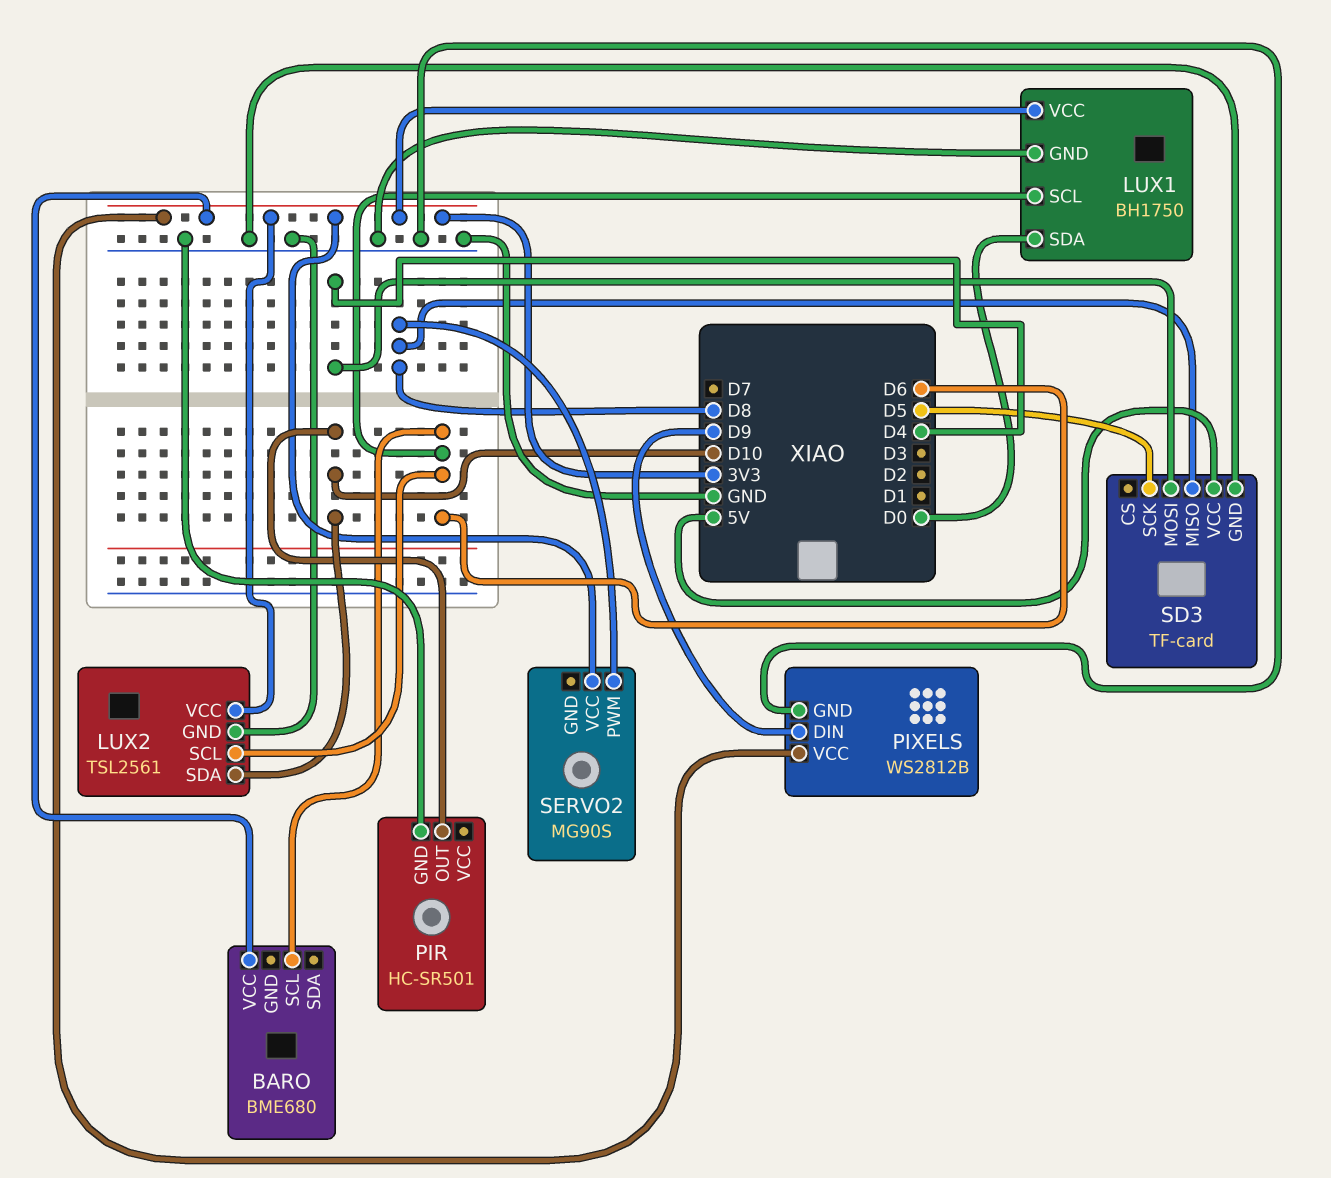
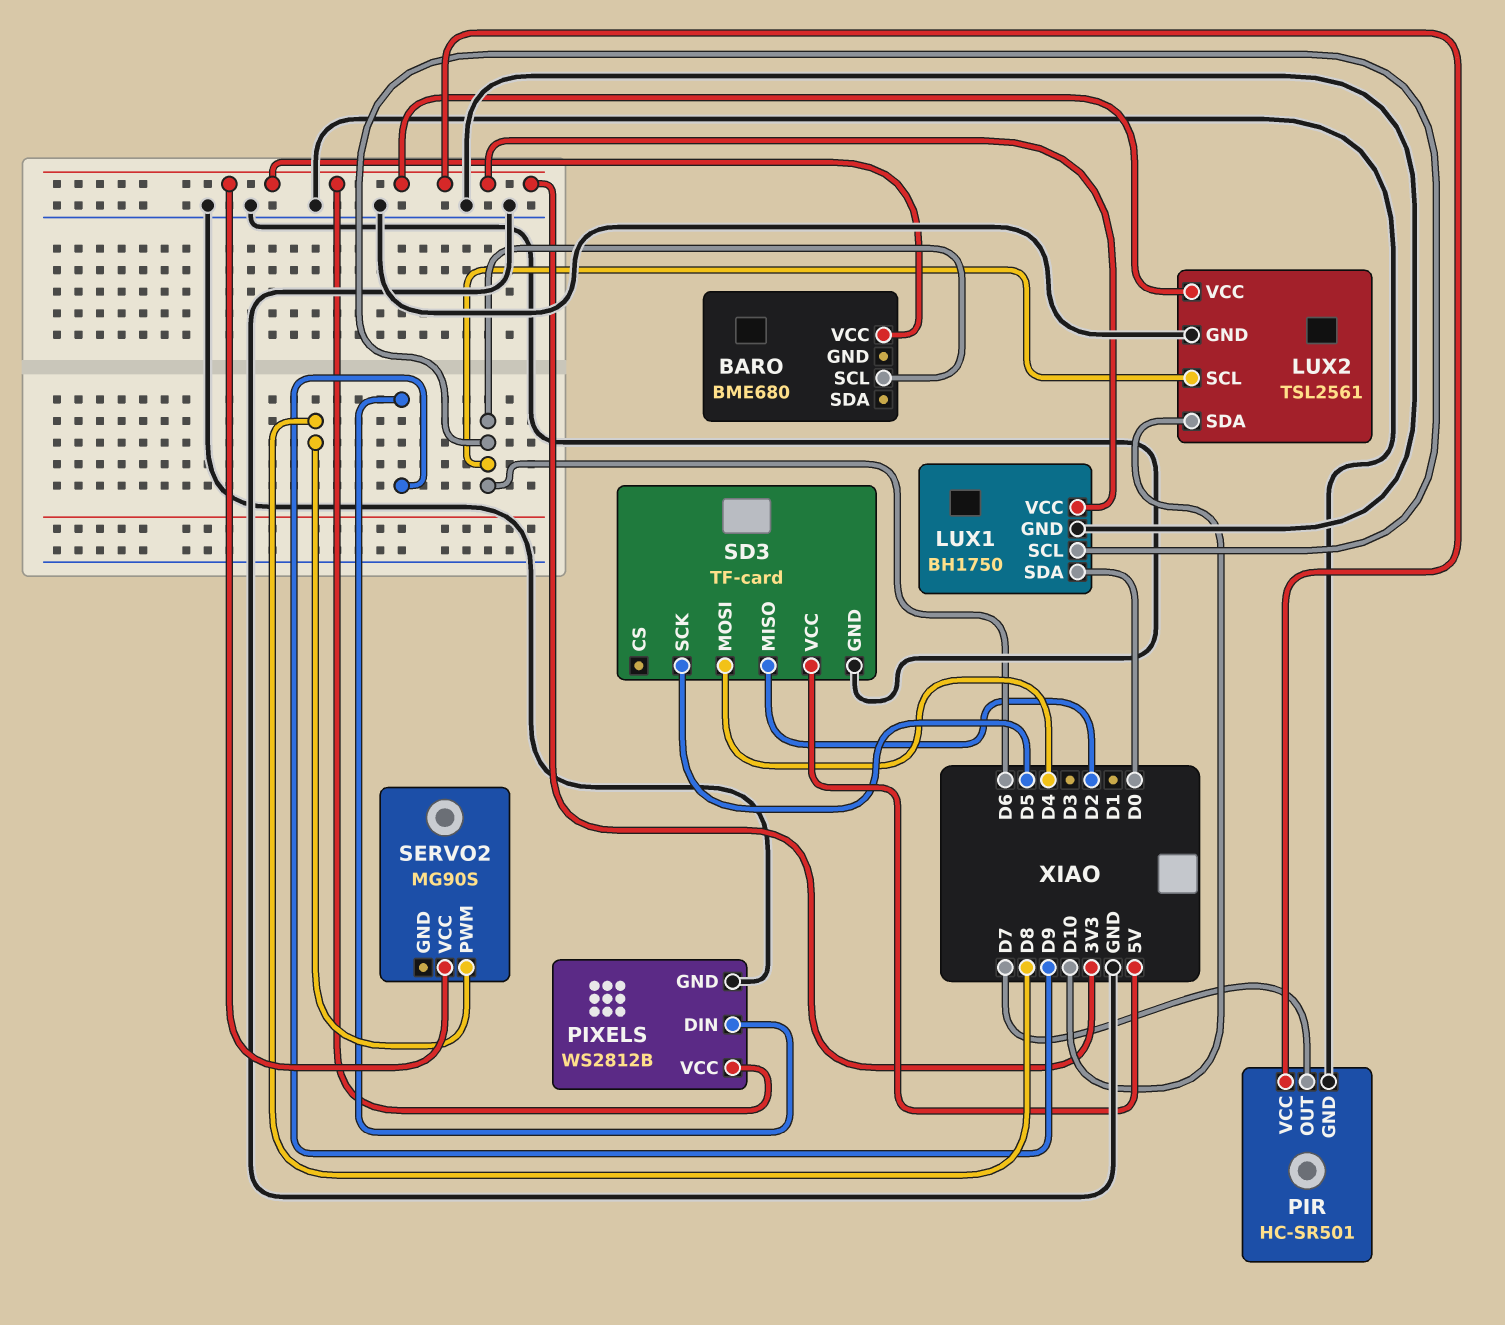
PIR pin OUT: D10 -> D7
PIR pin VCC: none -> 3V3
SD3 pin MISO: D8 -> D2

